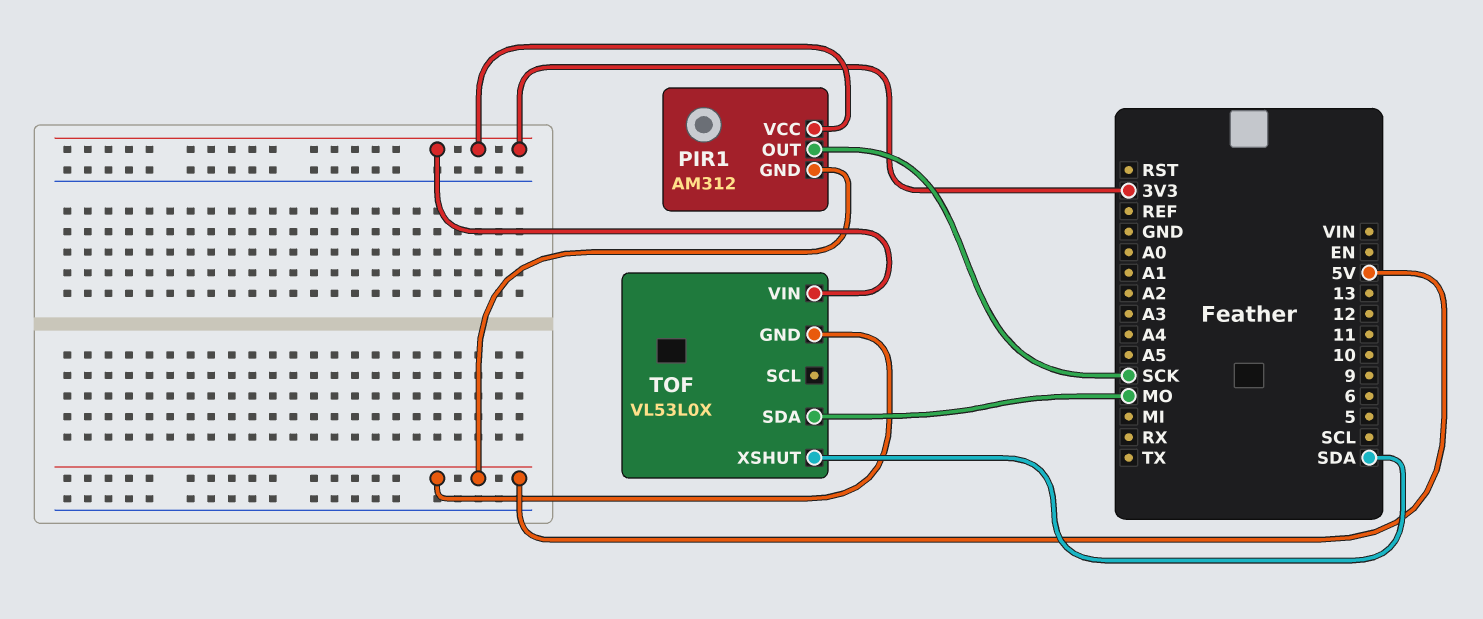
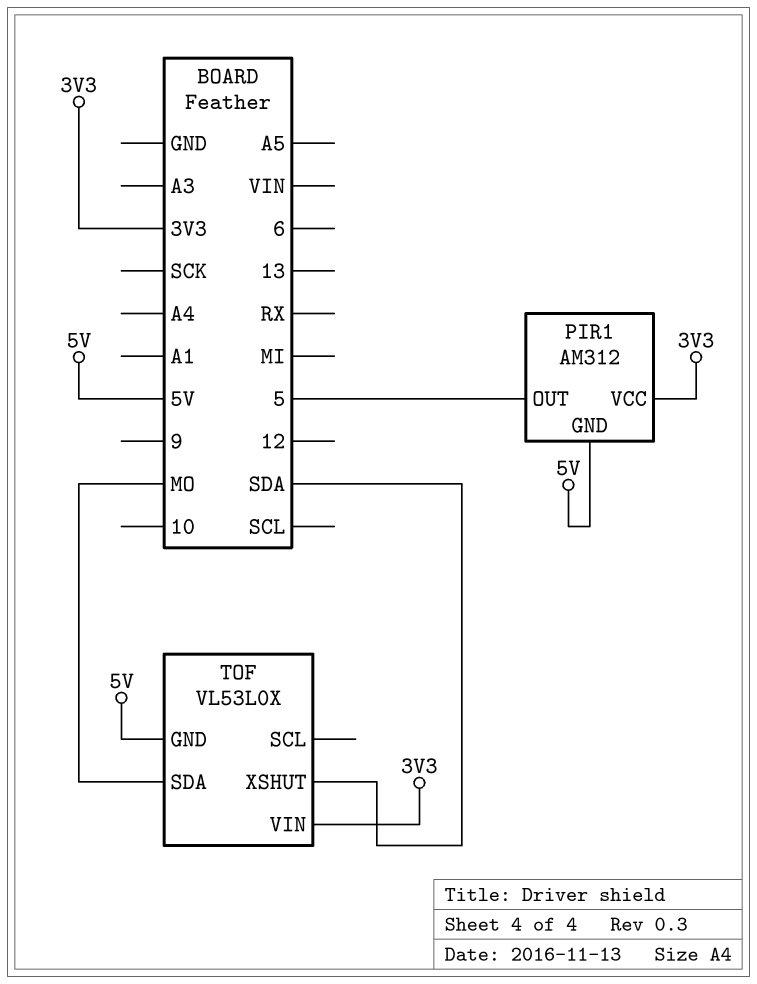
PIR1 pin OUT: SCK -> 5

